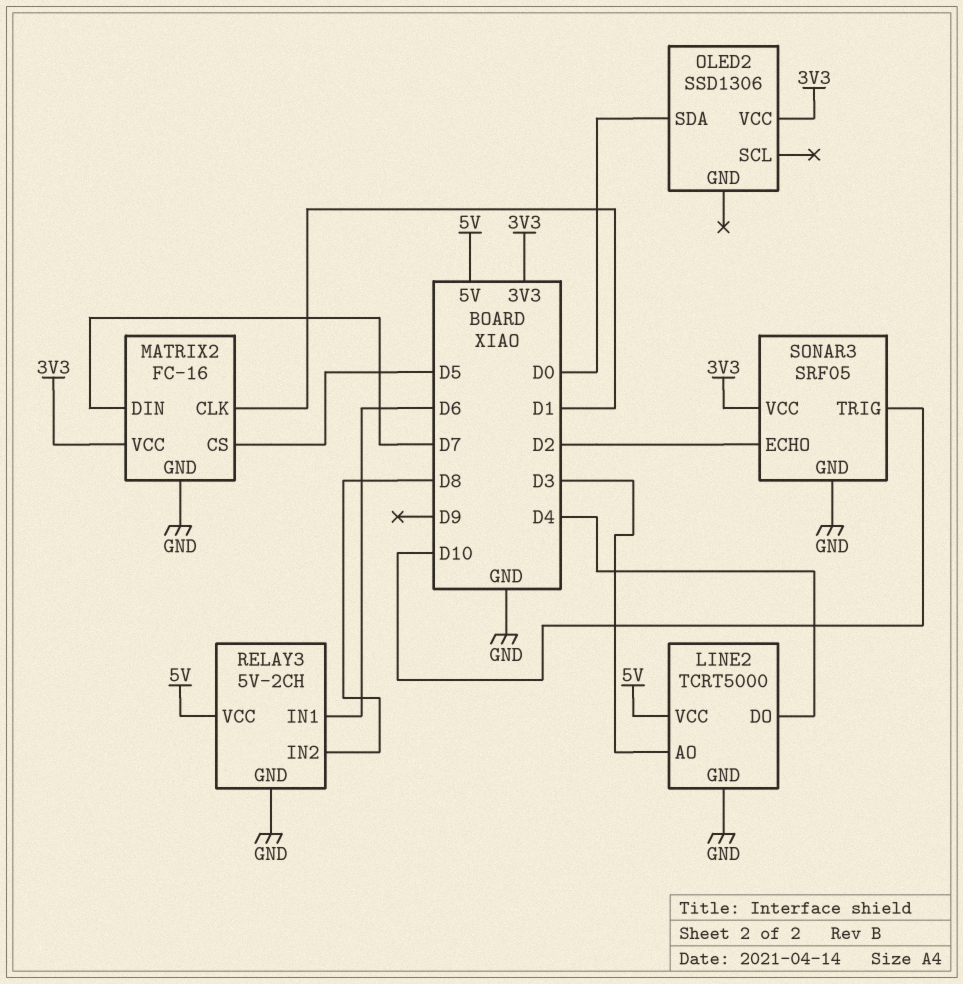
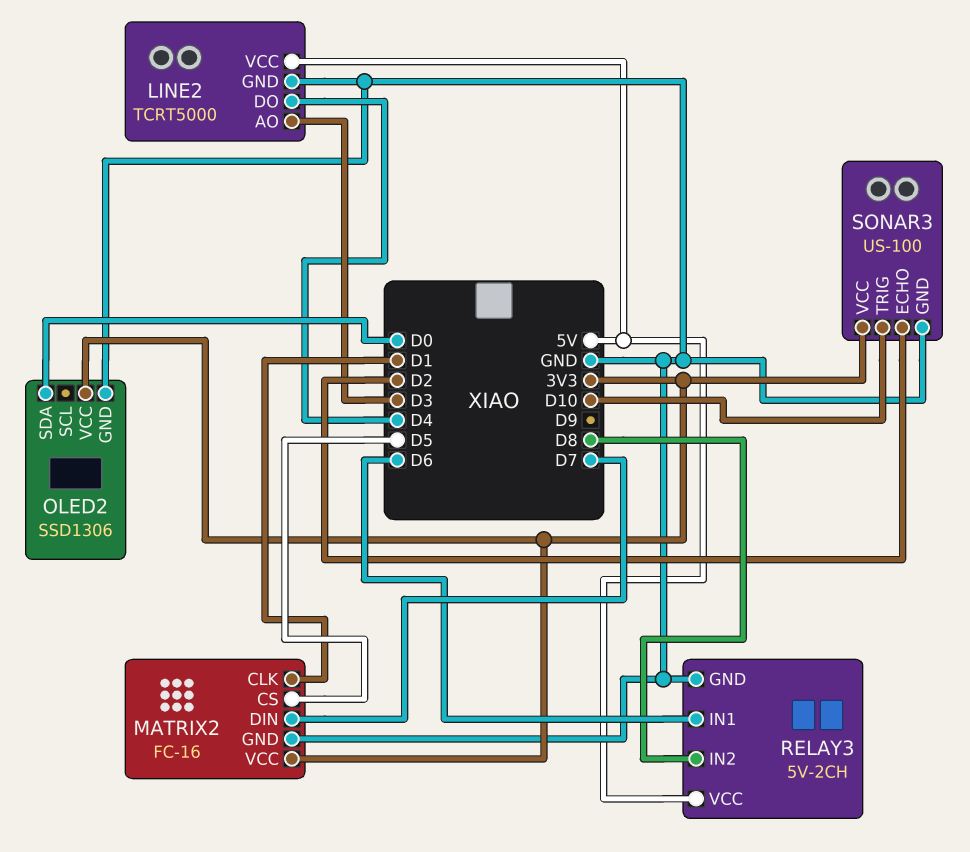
OLED2 pin GND: none -> GND
SONAR3: SRF05 -> US-100

